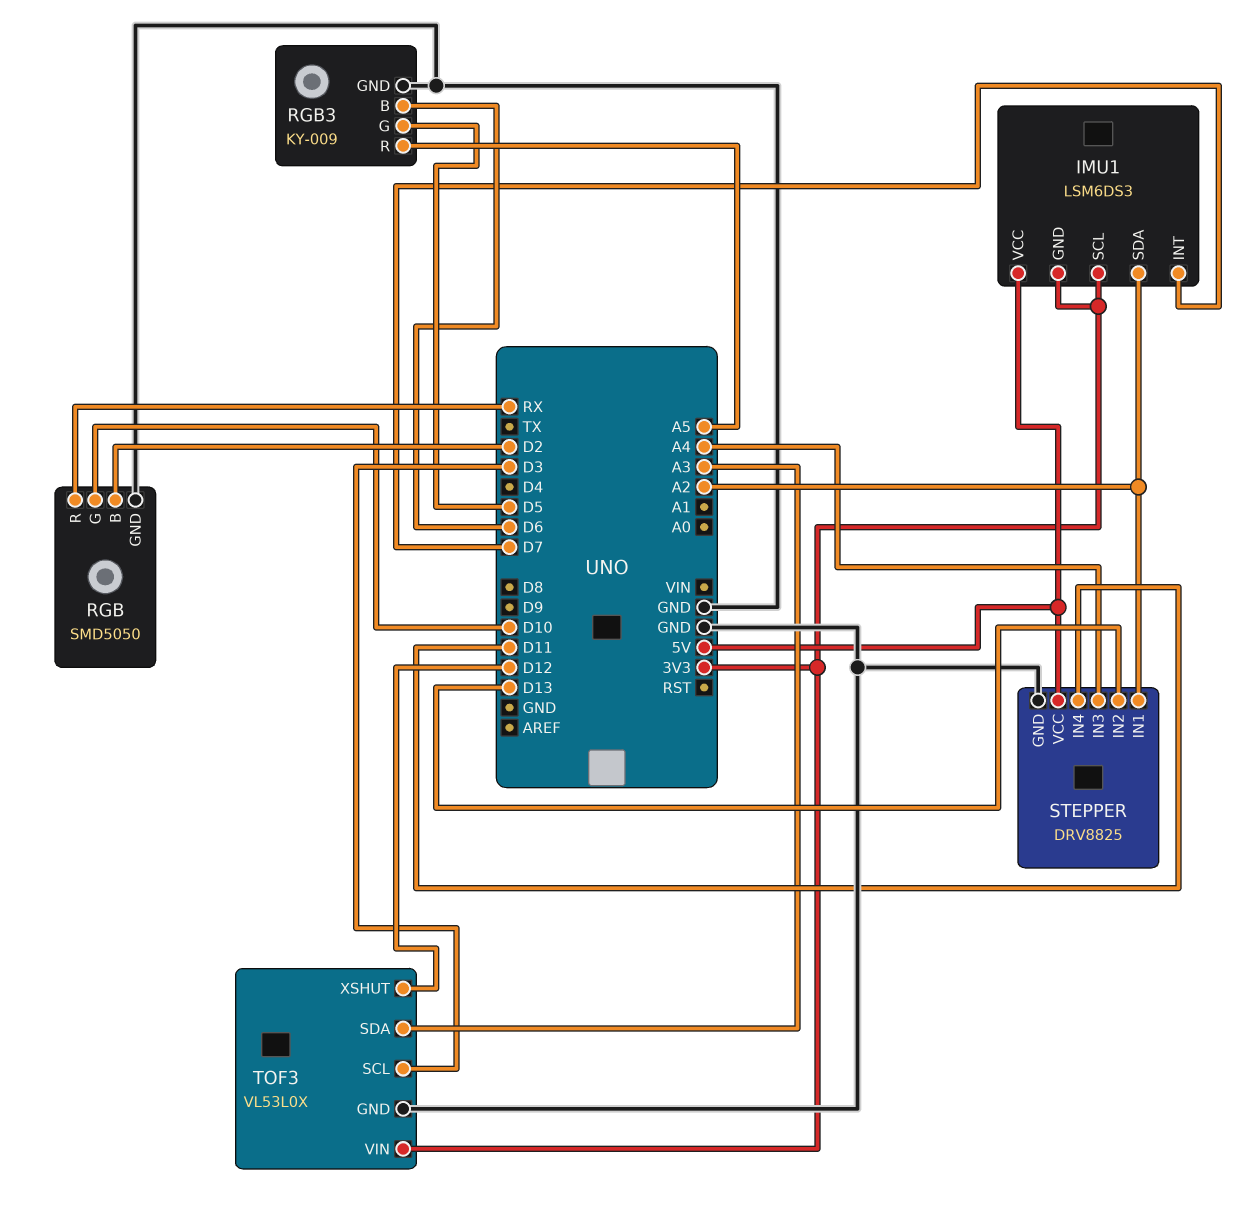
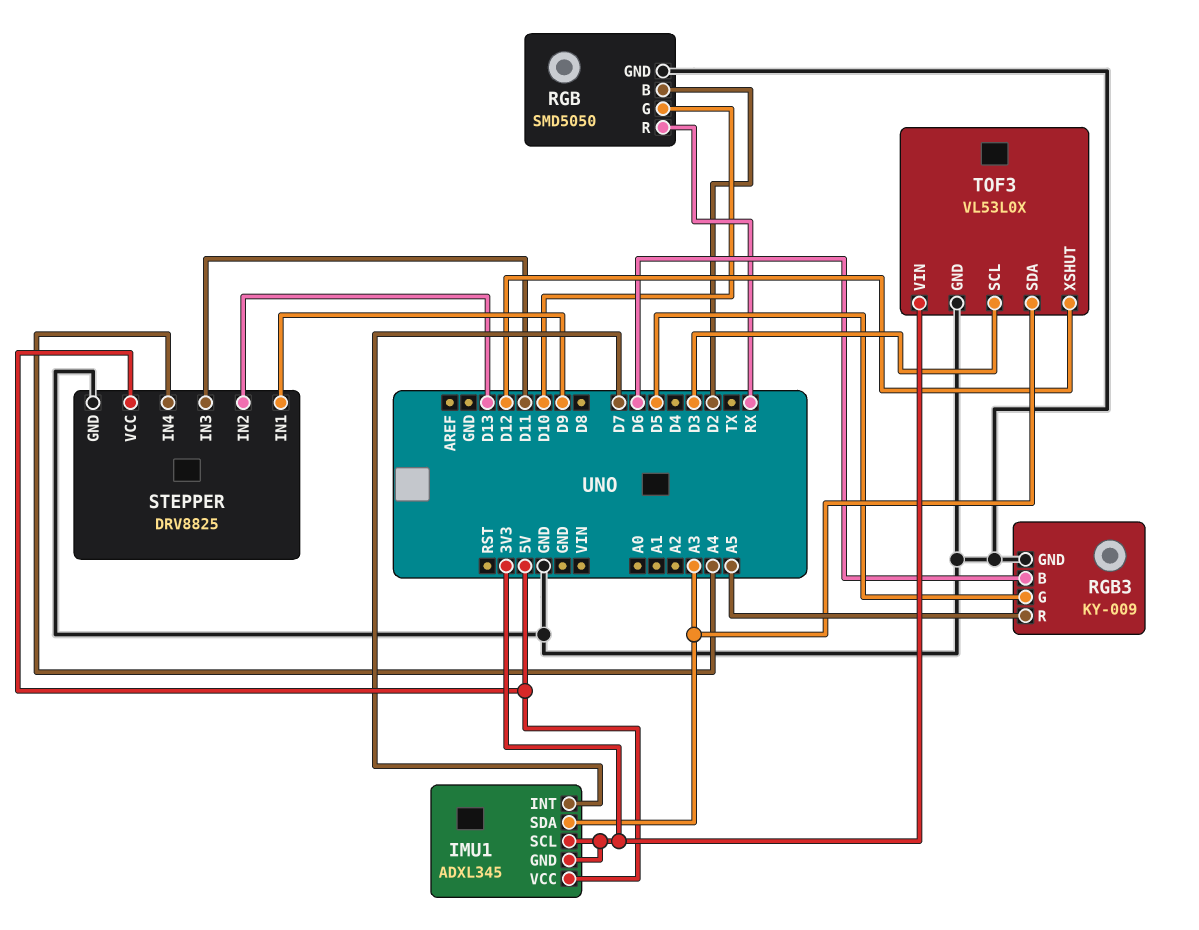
IMU1: LSM6DS3 -> ADXL345
IMU1 pin SDA: A2 -> A3
STEPPER pin IN1: A2 -> D9
STEPPER pin IN3: A4 -> D11
STEPPER pin IN4: D11 -> A4

